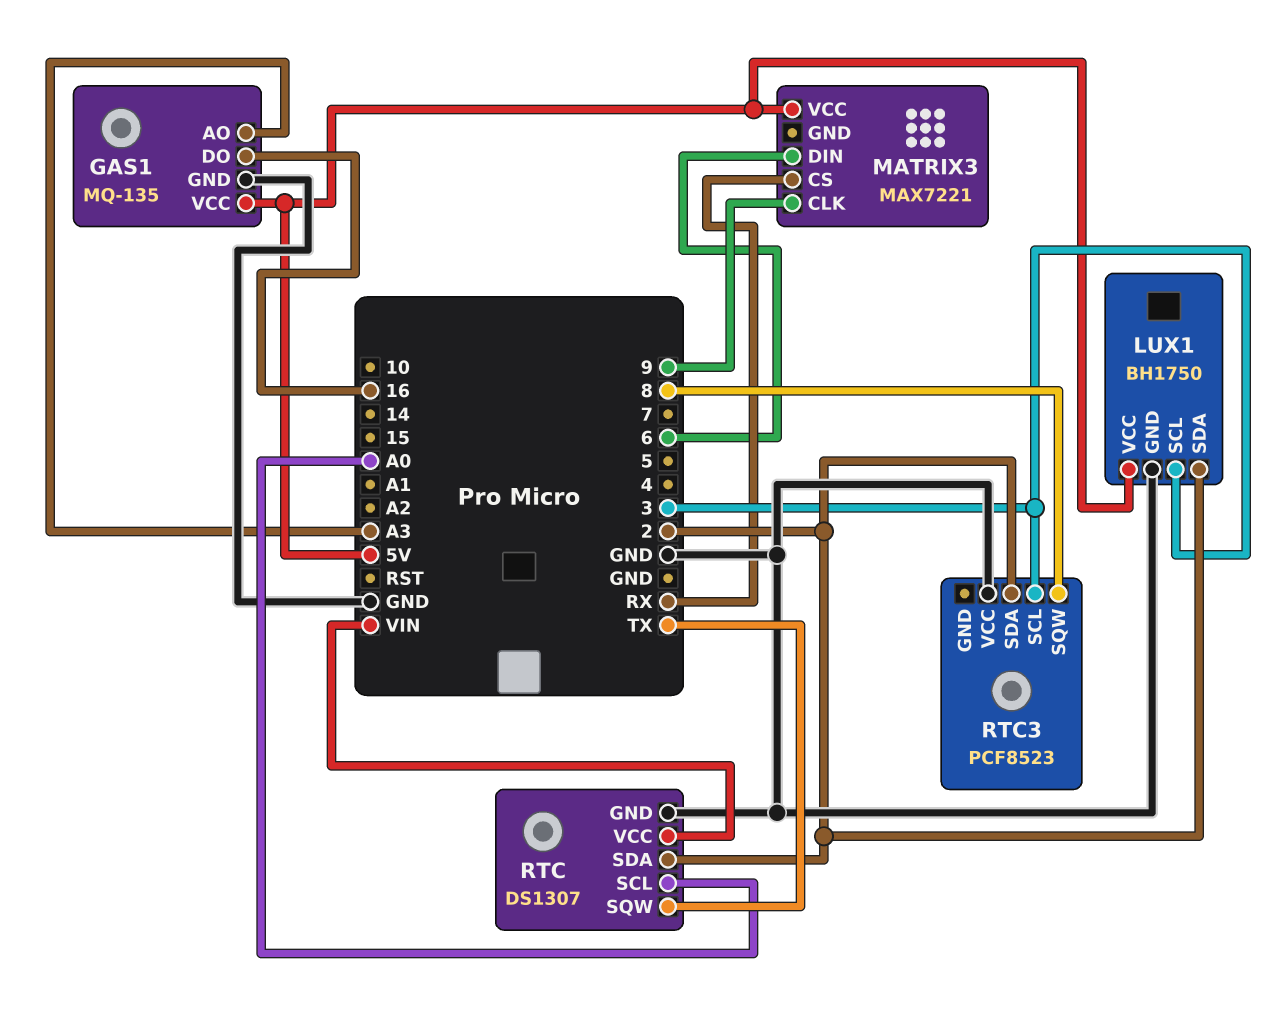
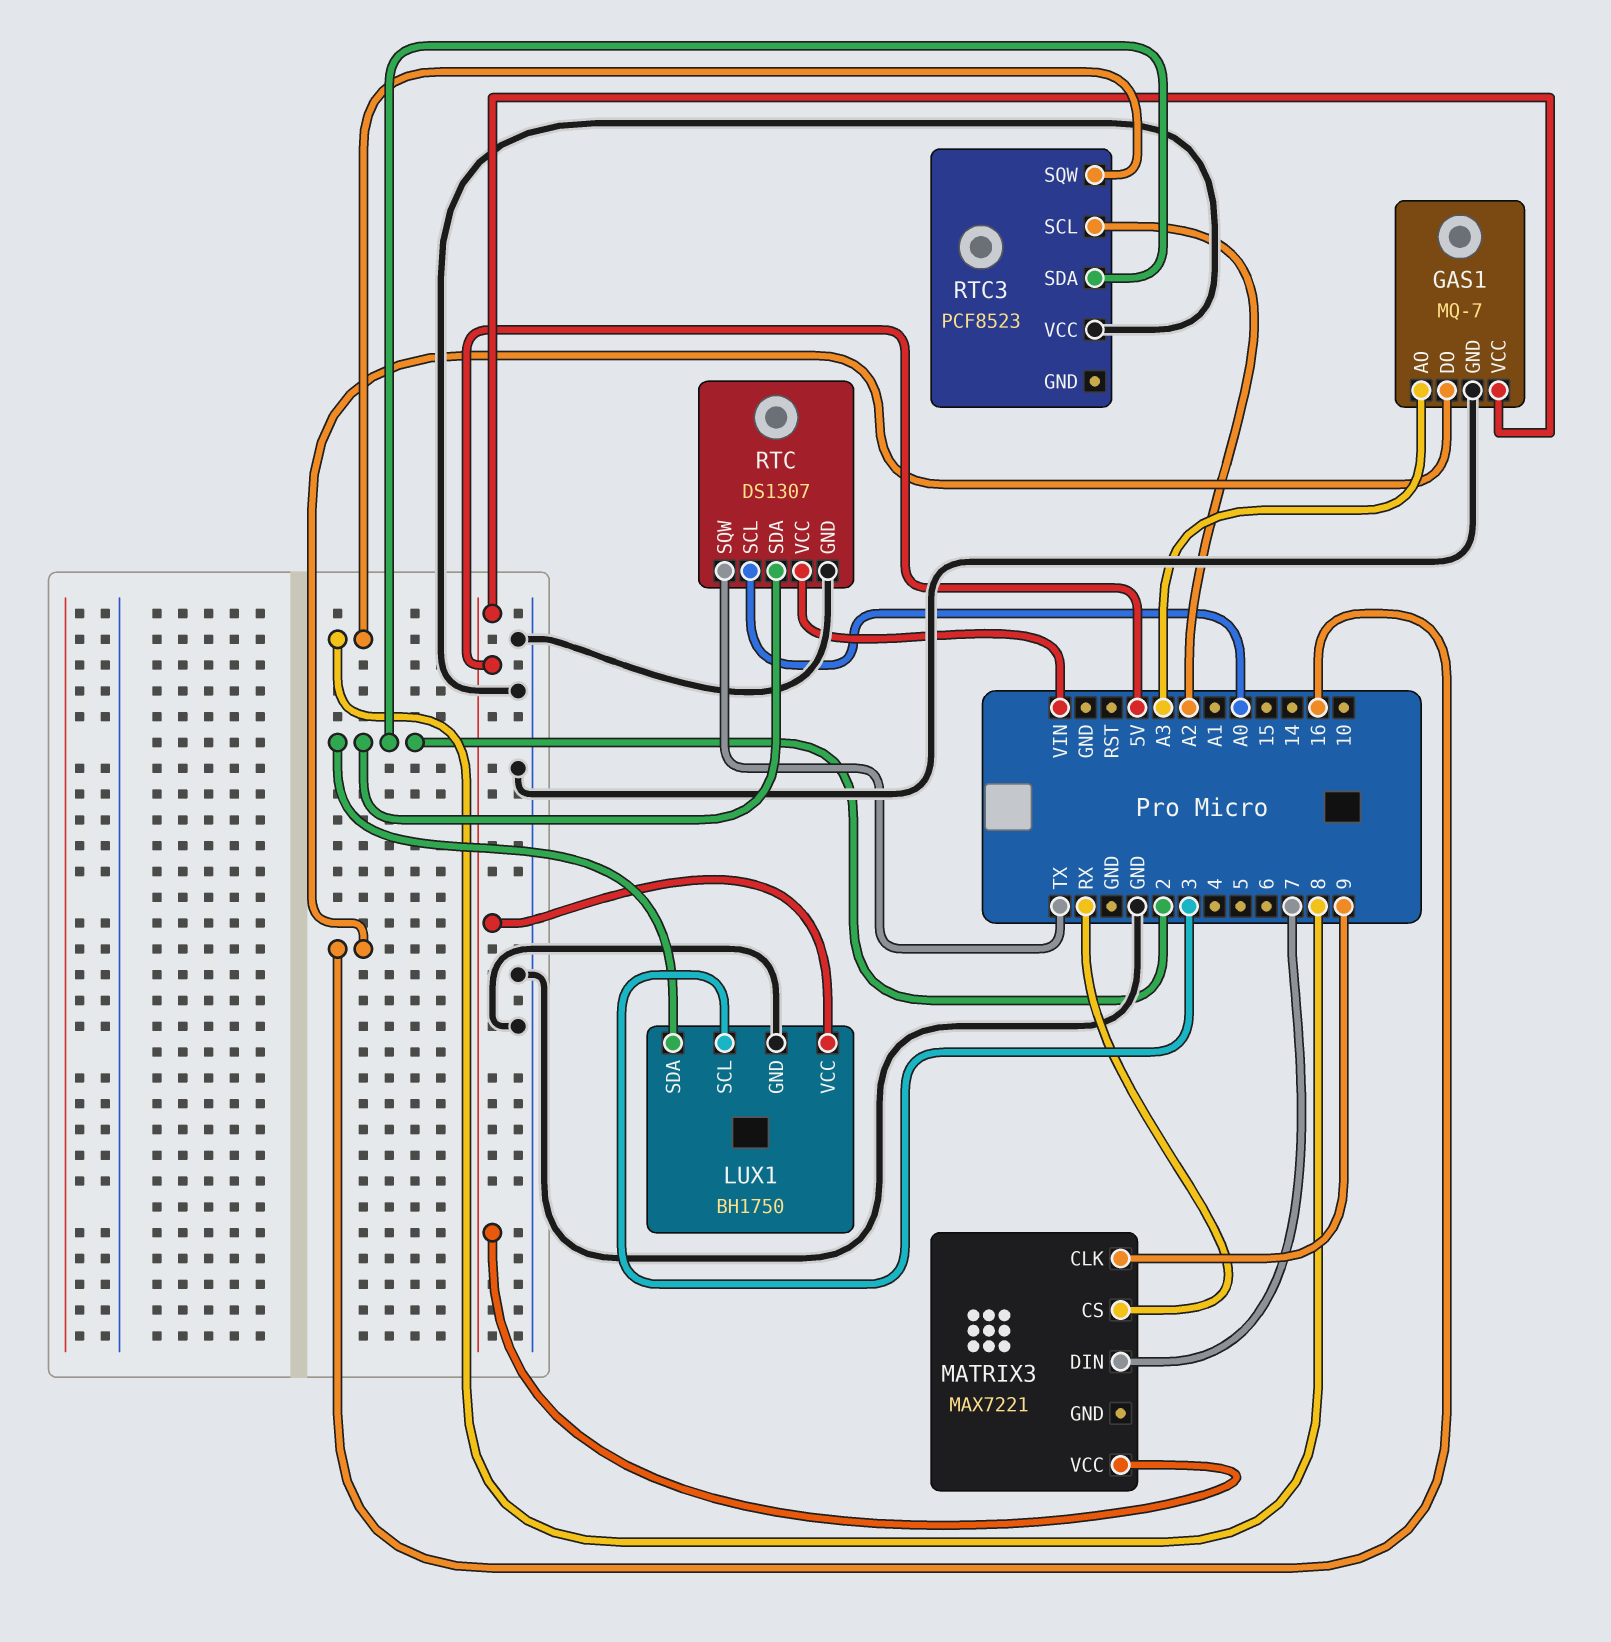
GAS1: MQ-135 -> MQ-7
MATRIX3 pin DIN: 6 -> 7
RTC3 pin SCL: 3 -> A2

